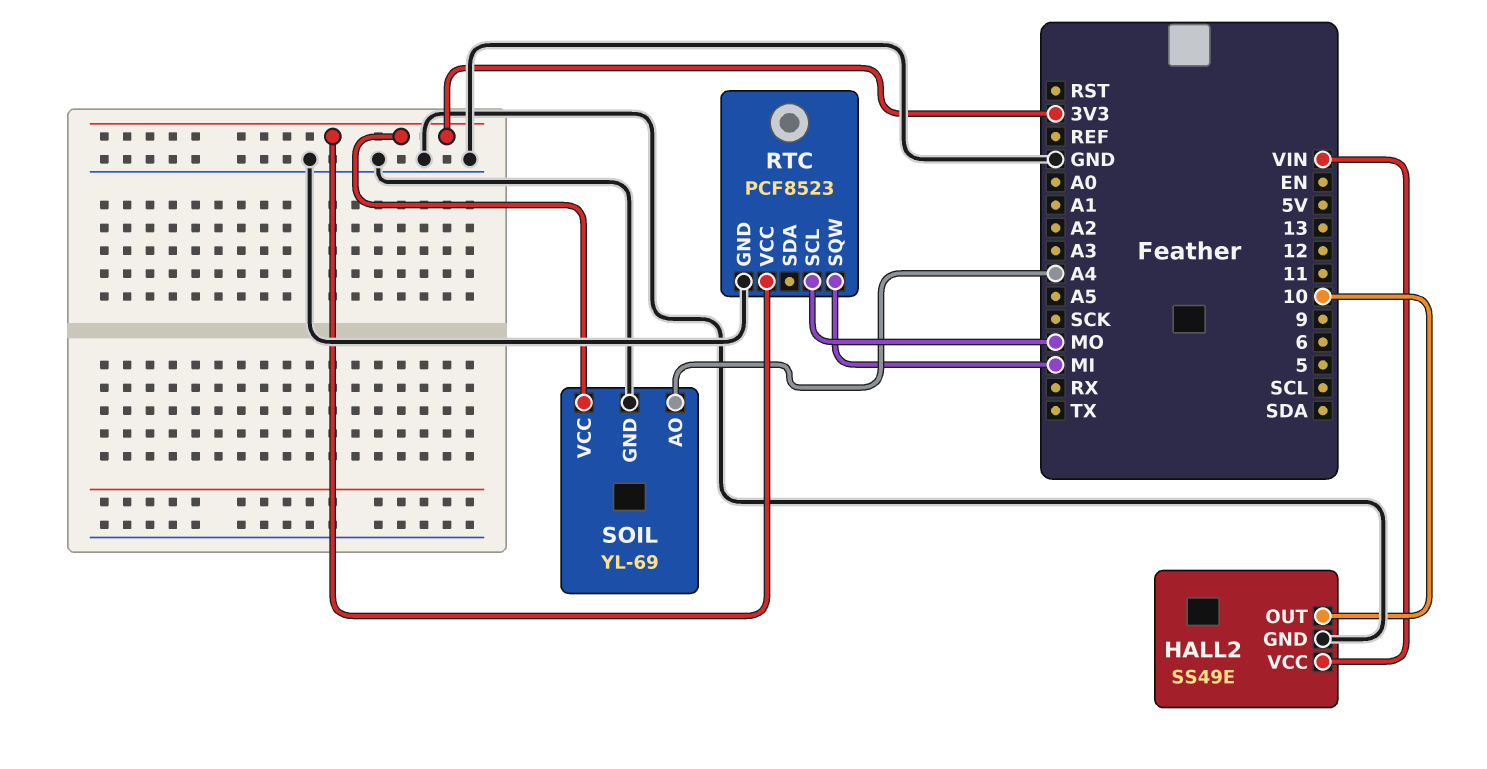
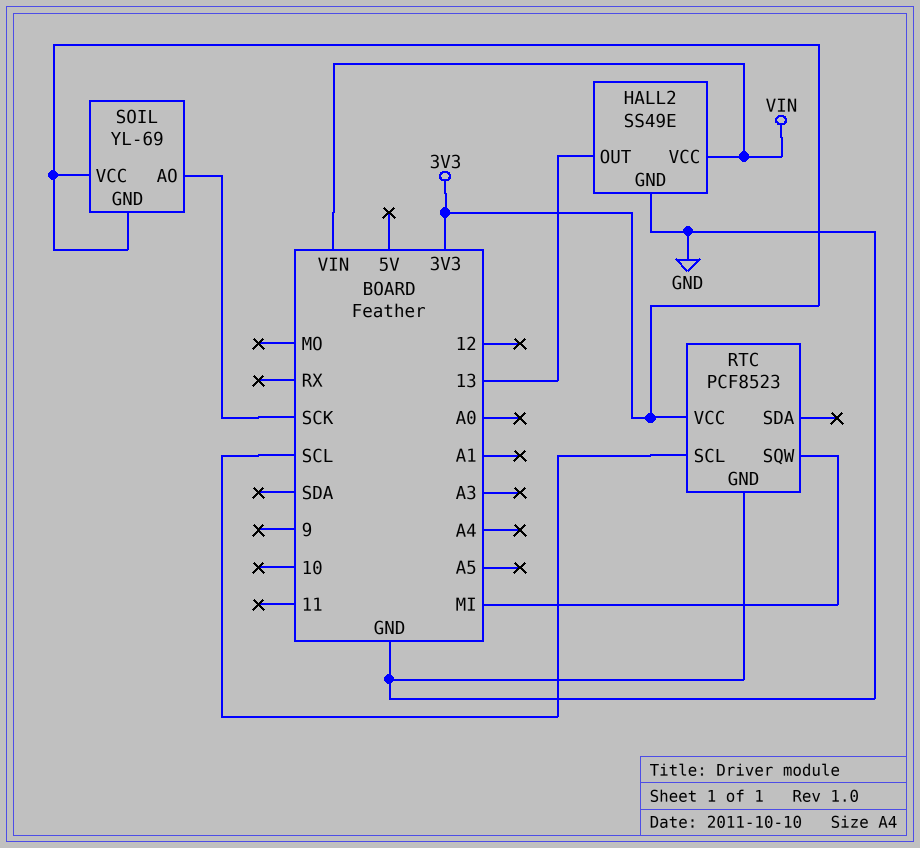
HALL2 pin OUT: 10 -> 13
RTC pin SCL: MO -> SCL
SOIL pin AO: A4 -> SCK
SOIL pin GND: GND -> 3V3

